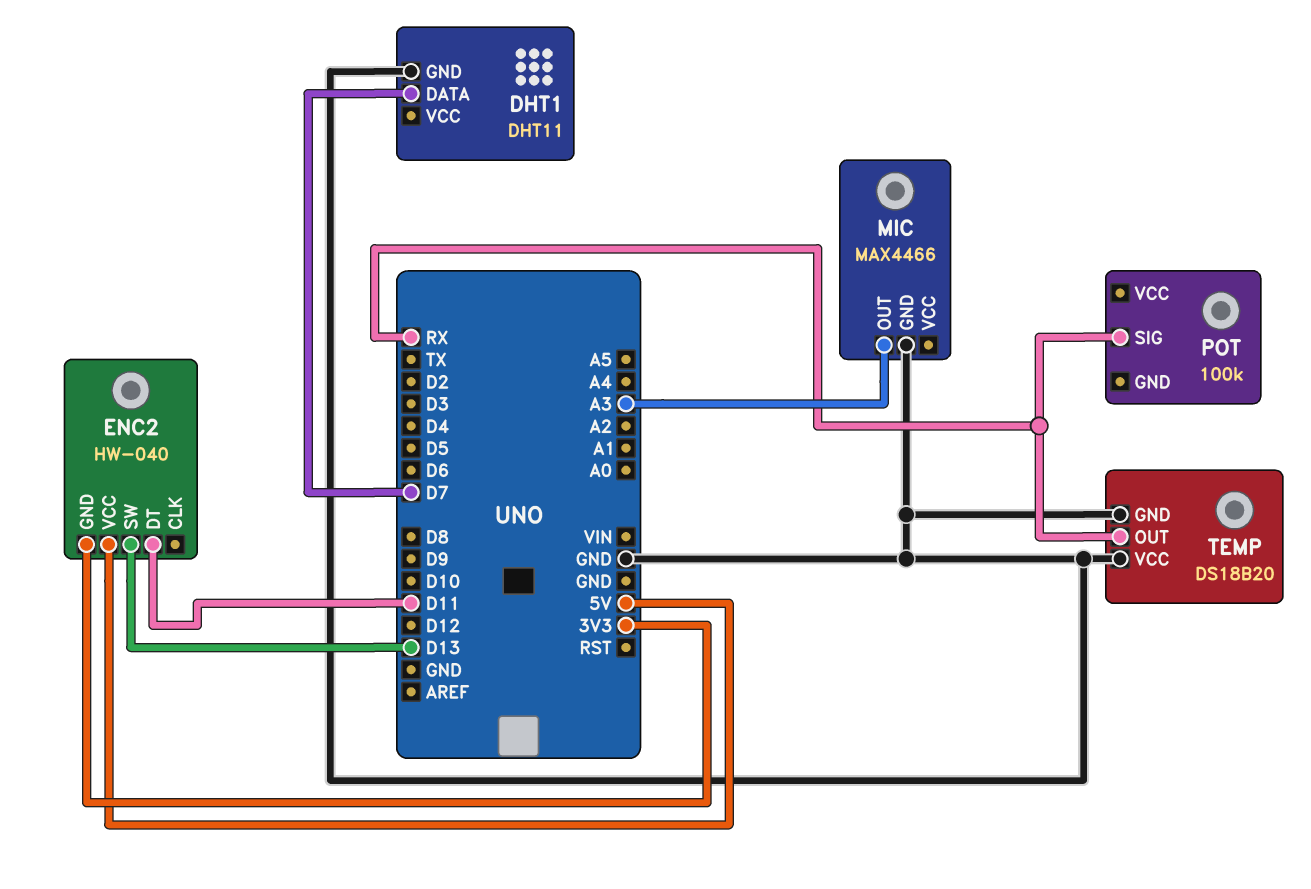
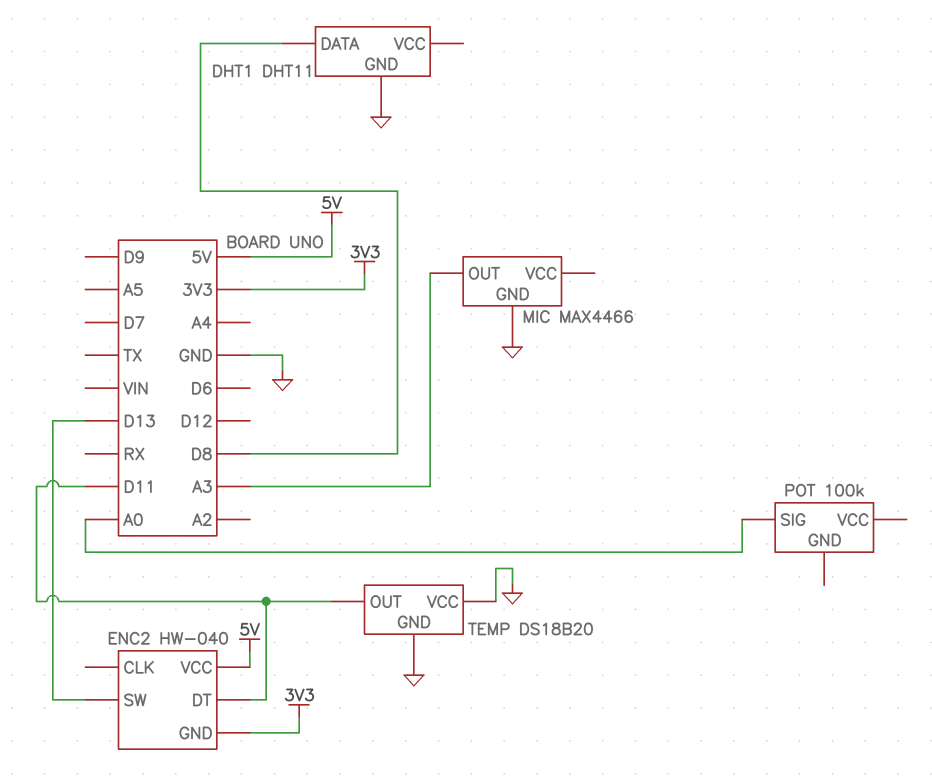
DHT1 pin DATA: D7 -> D8
POT pin SIG: RX -> A0
TEMP pin OUT: RX -> D11

